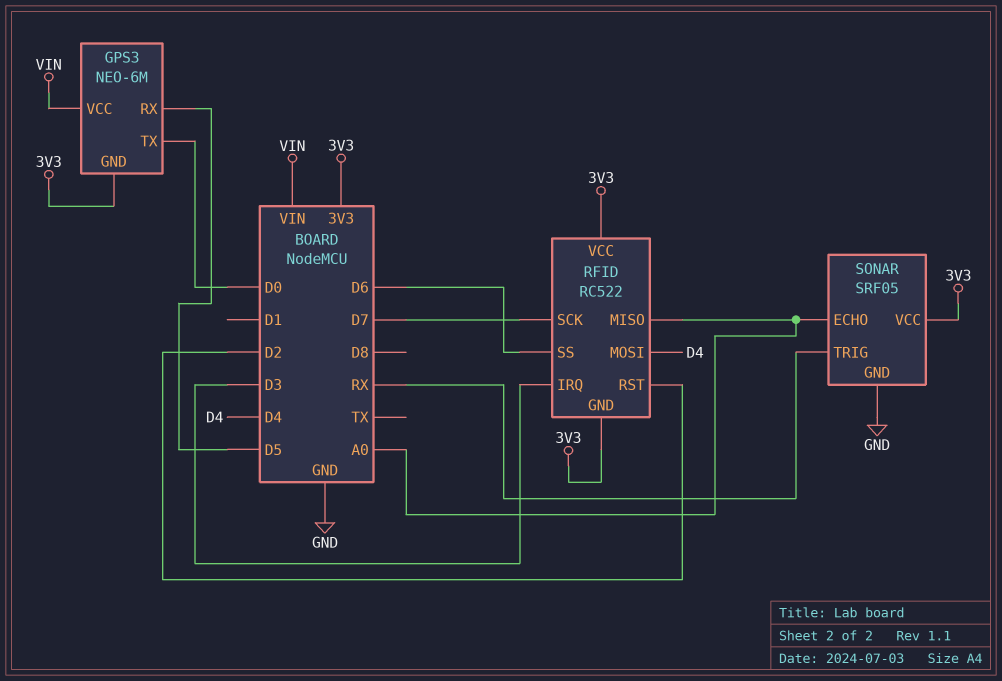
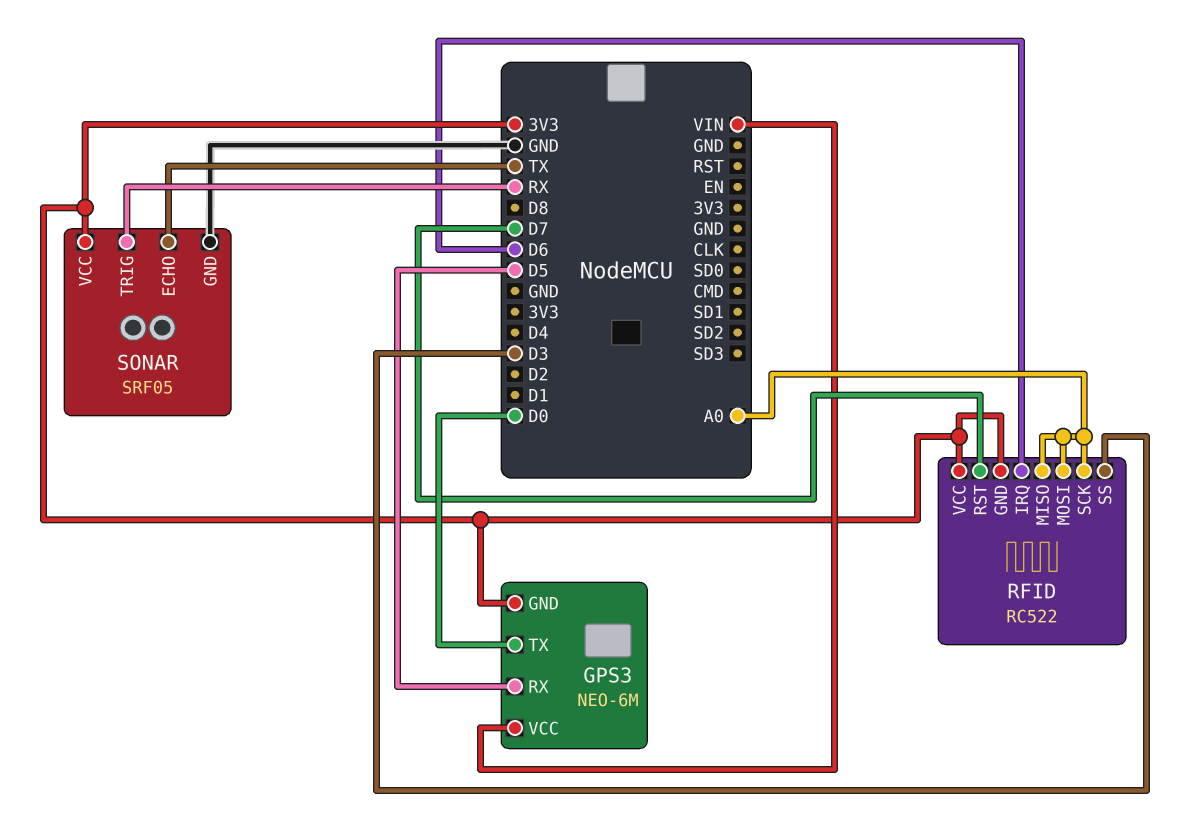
RFID pin IRQ: D3 -> D6
RFID pin MOSI: D4 -> A0
RFID pin RST: D2 -> D7
RFID pin SCK: D7 -> A0
RFID pin SS: D6 -> D3
SONAR pin ECHO: A0 -> TX

